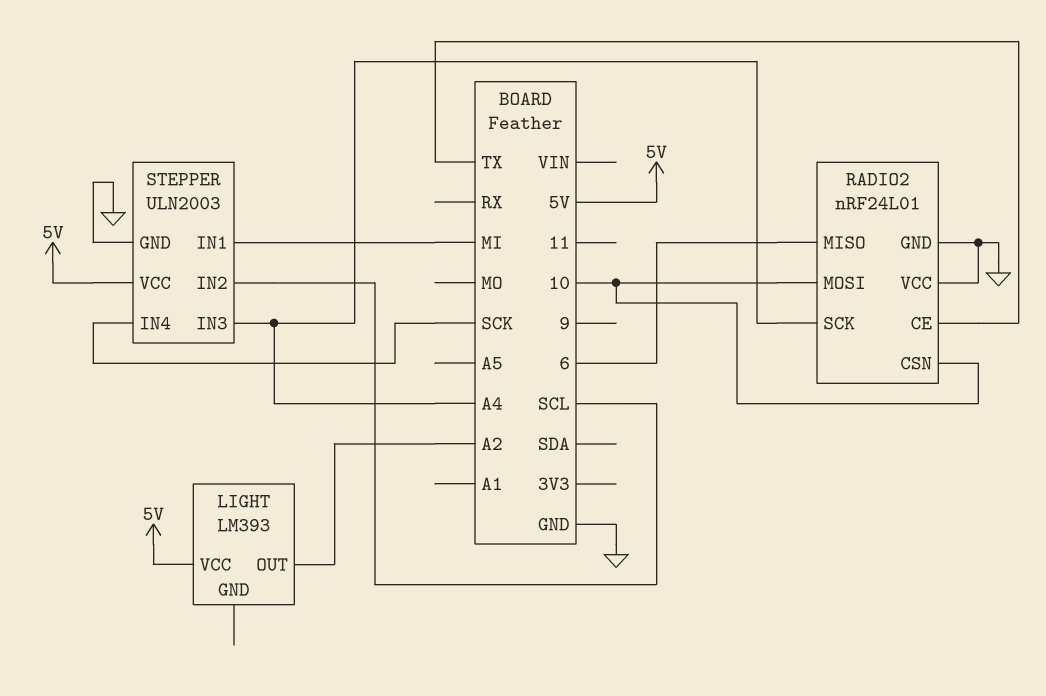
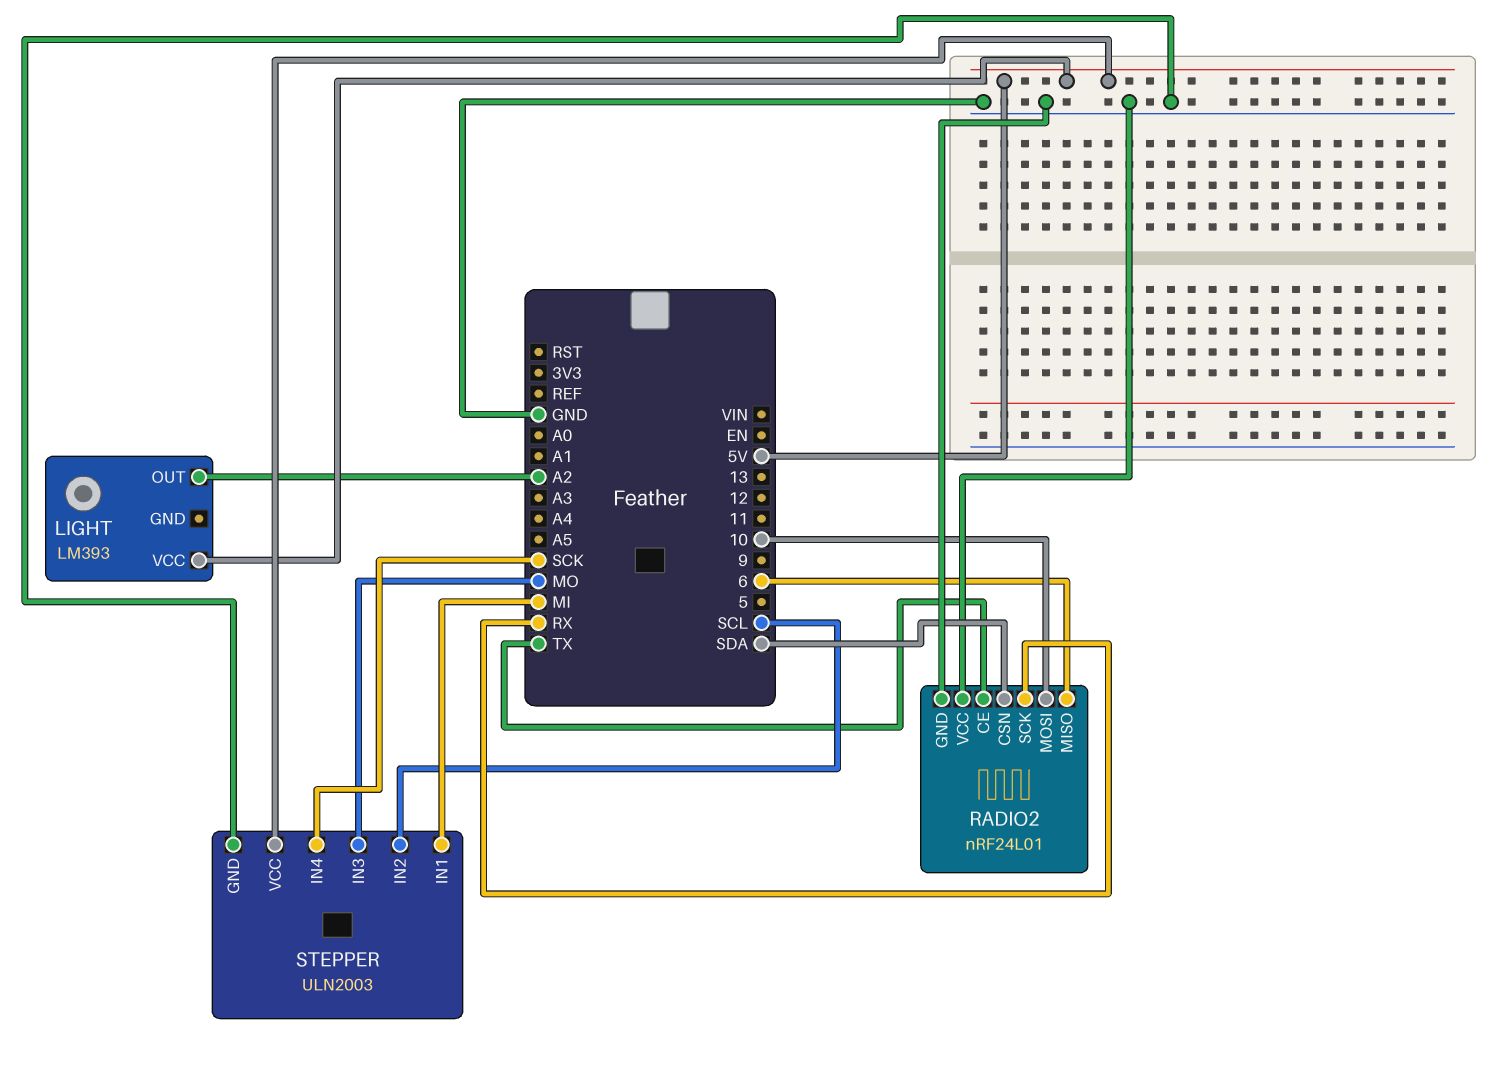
RADIO2 pin CSN: 10 -> SDA
RADIO2 pin SCK: A4 -> RX
STEPPER pin IN3: A4 -> MO

